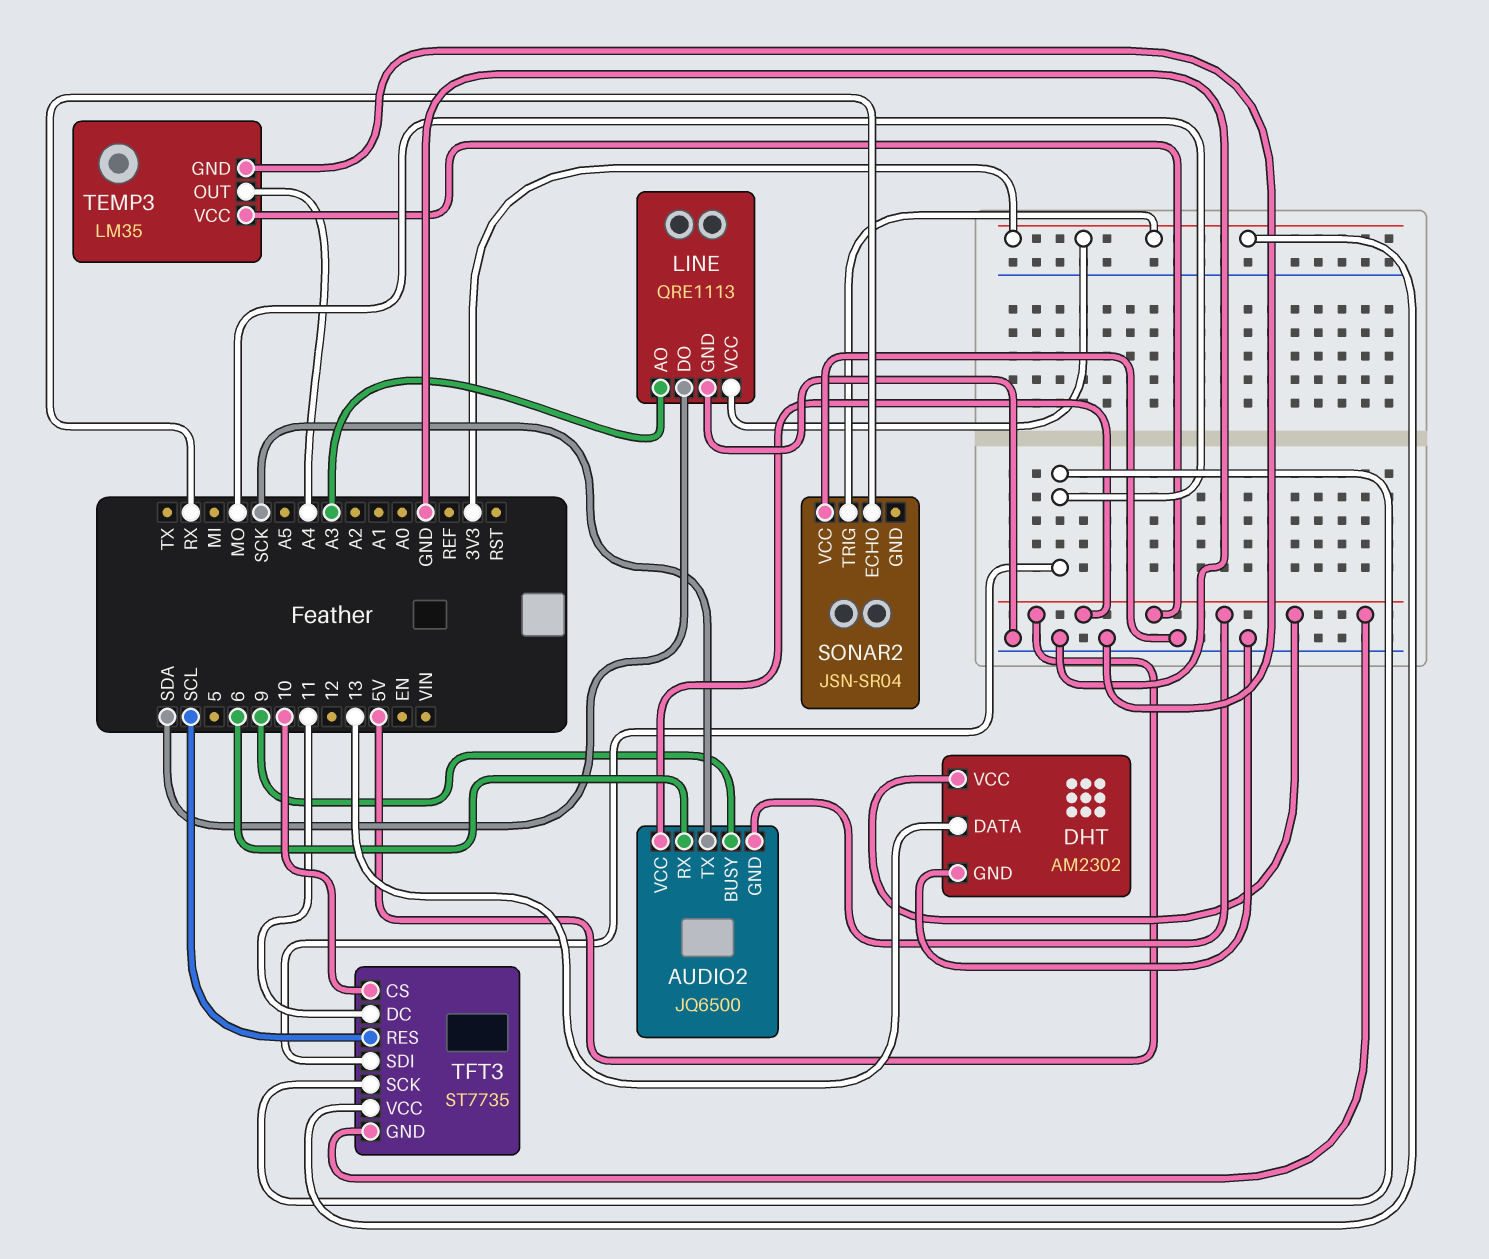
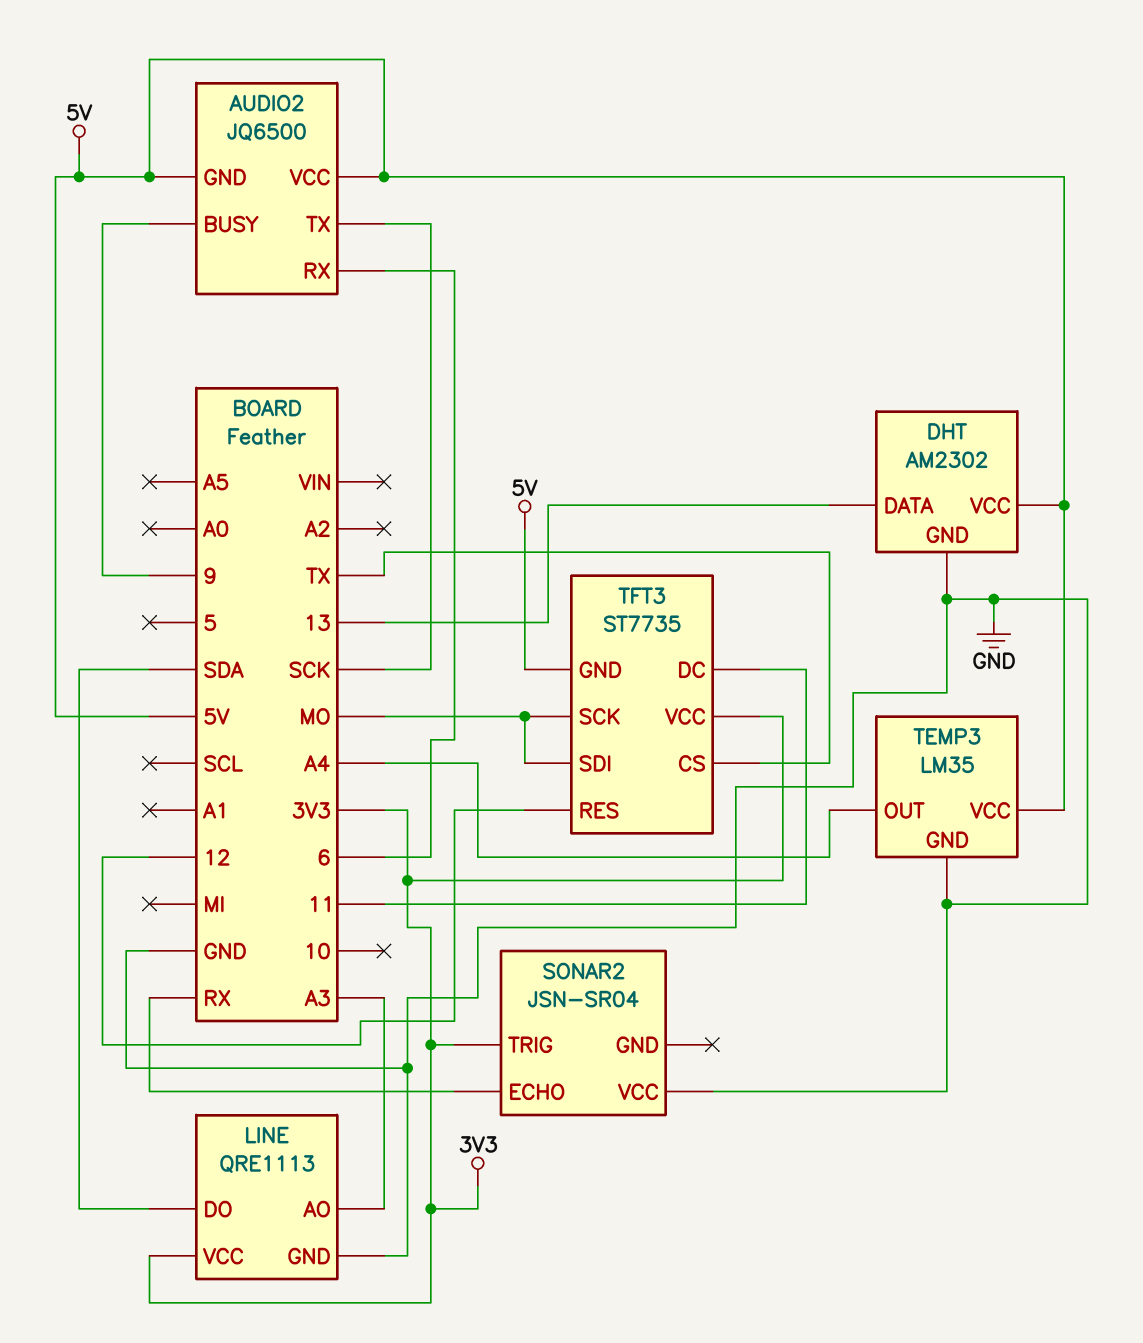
TFT3 pin CS: 10 -> TX
TFT3 pin RES: SCL -> 12

